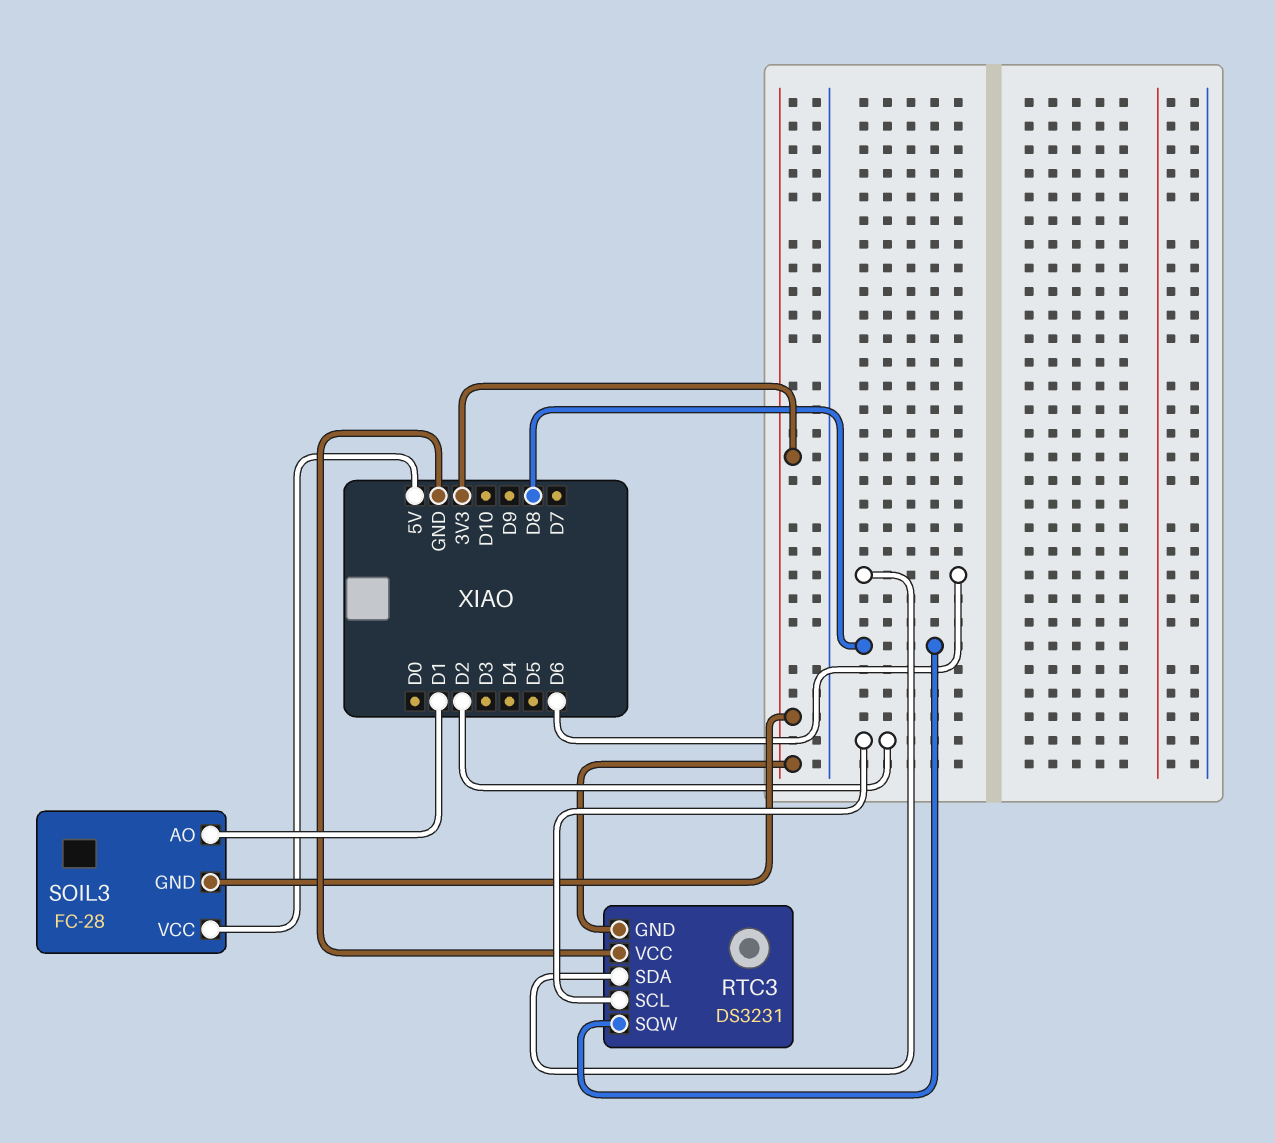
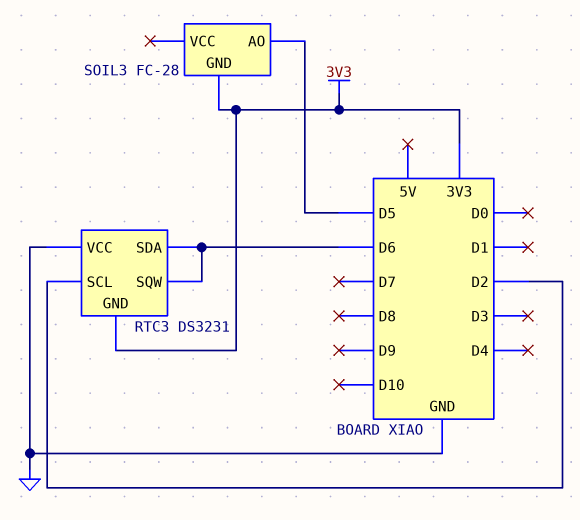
RTC3 pin SQW: D8 -> D6
SOIL3 pin AO: D1 -> D5
SOIL3 pin VCC: 5V -> none

